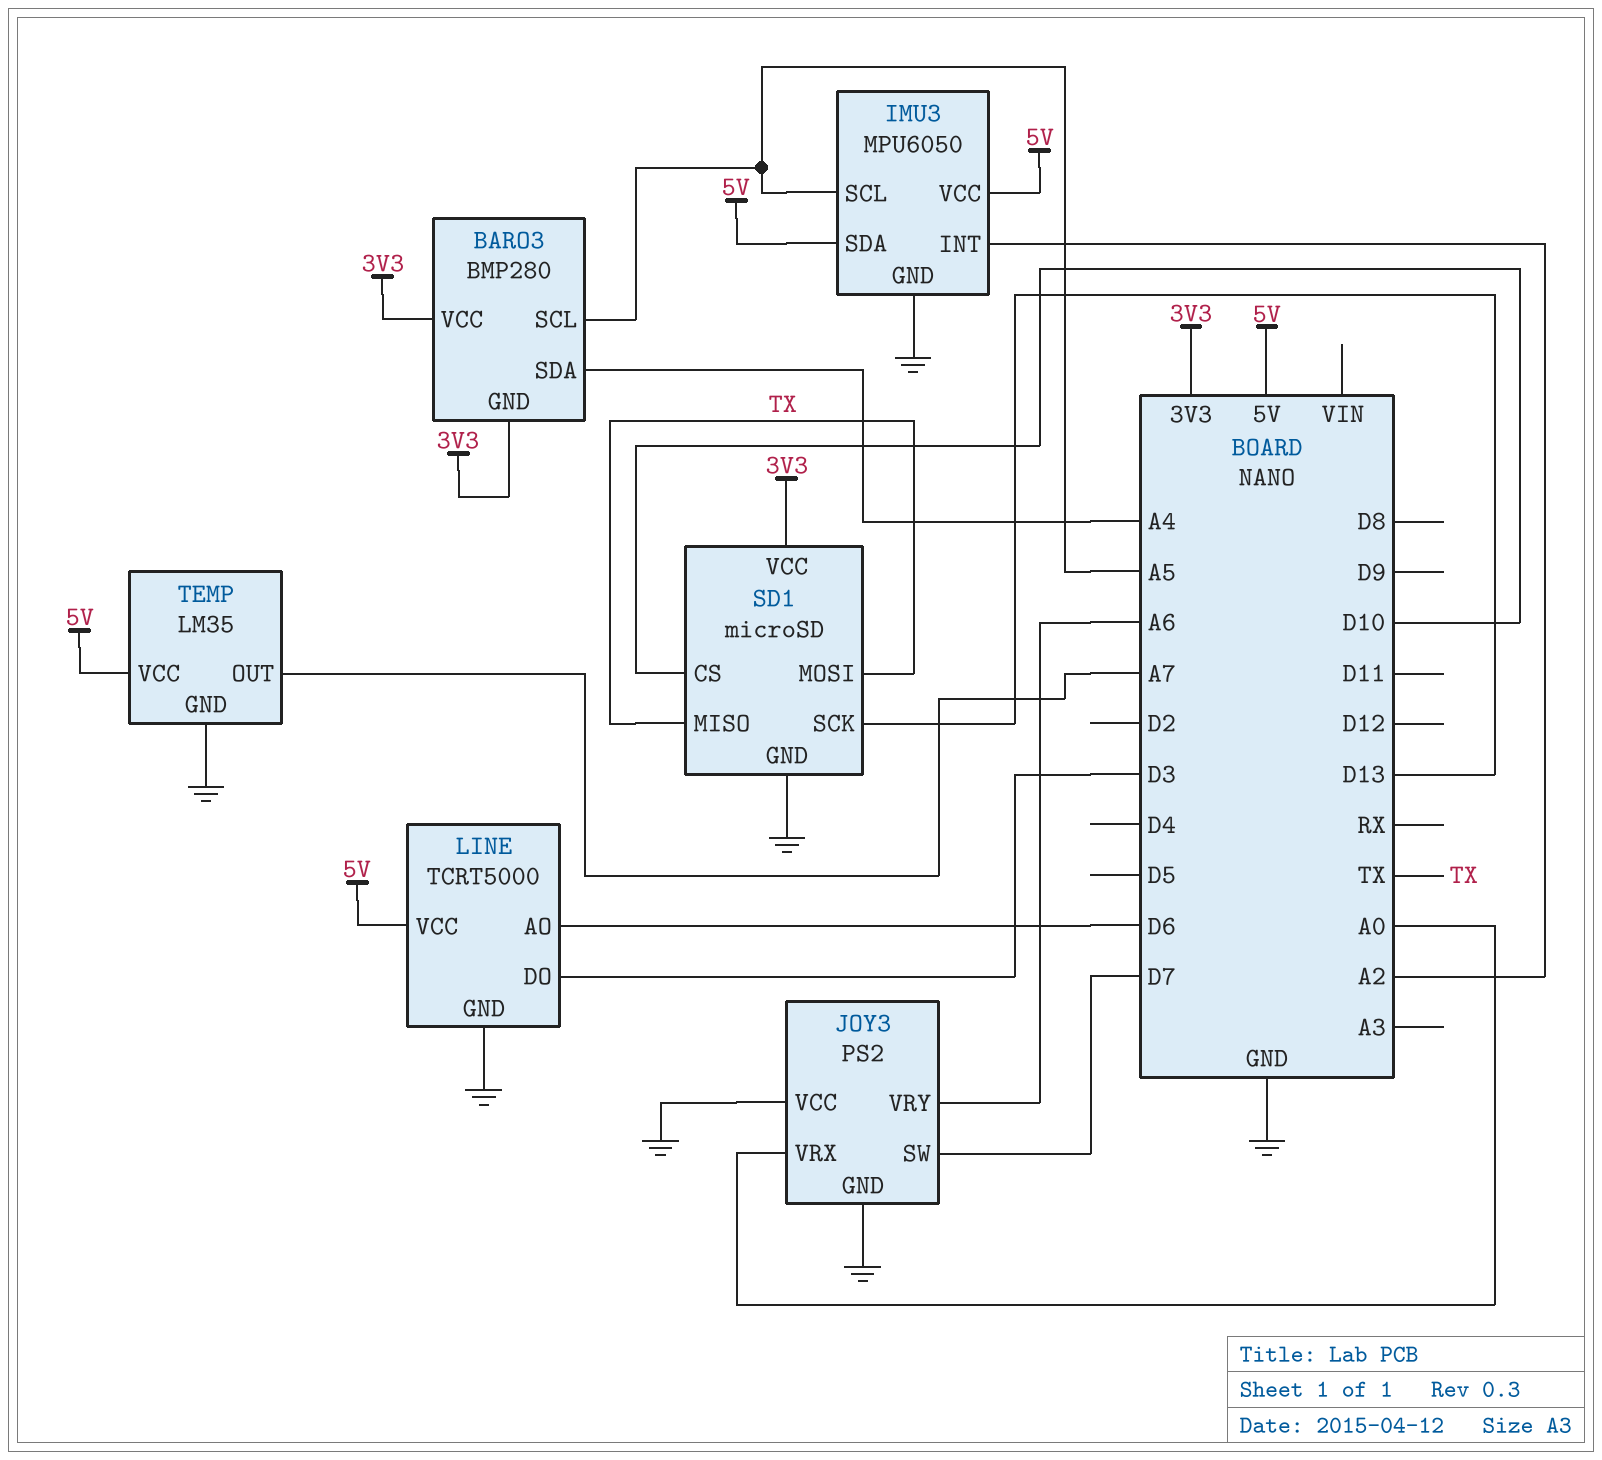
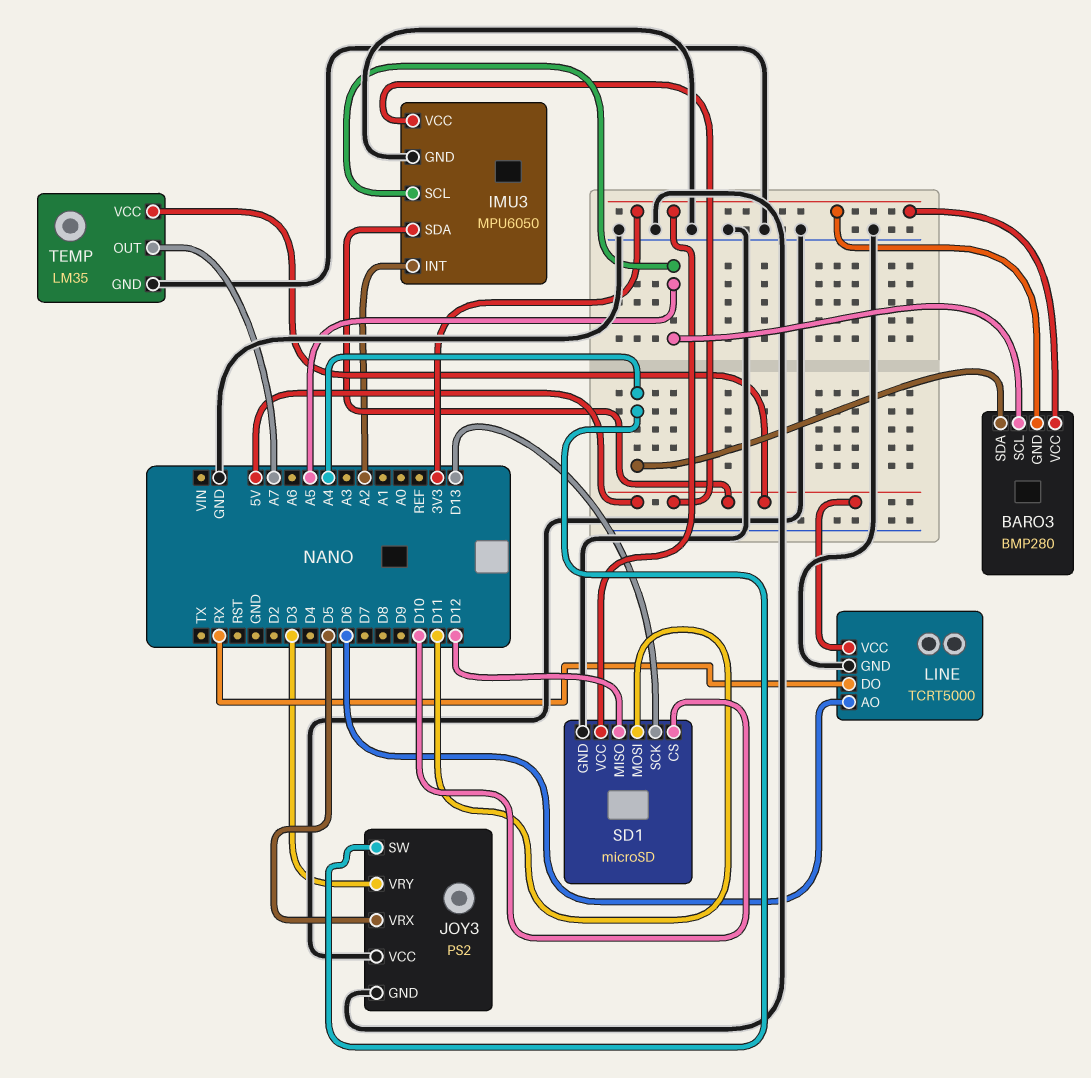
JOY3 pin SW: D7 -> A4
JOY3 pin VRX: A0 -> D5
JOY3 pin VRY: A6 -> D3
LINE pin DO: D3 -> RX
SD1 pin MISO: TX -> D12
SD1 pin MOSI: TX -> D11

